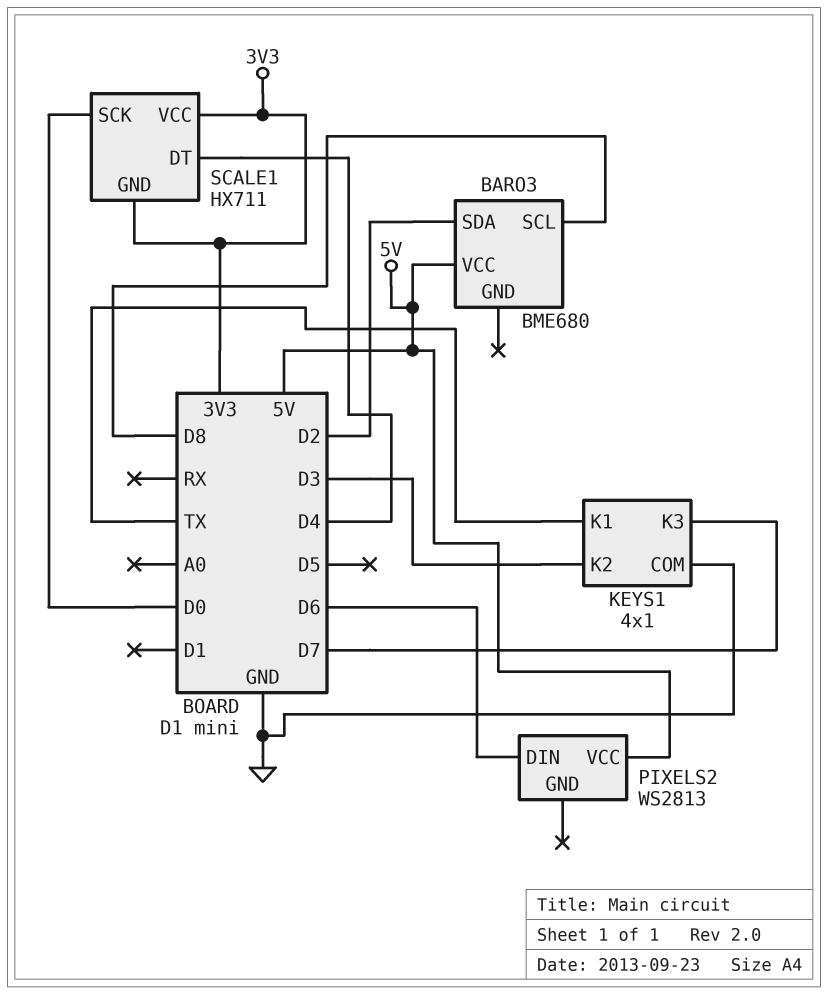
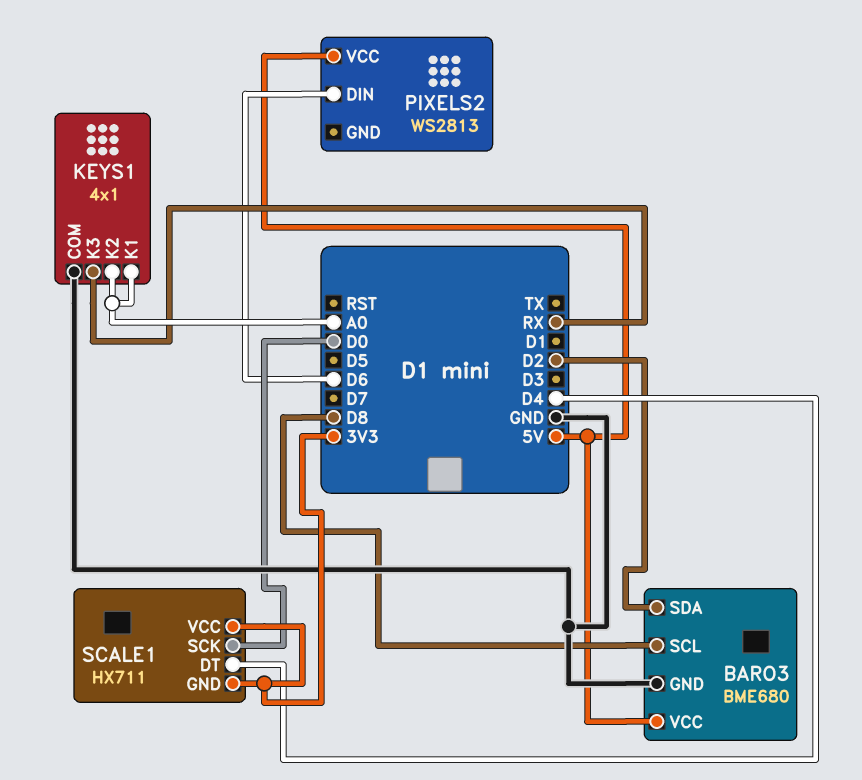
BARO3 pin GND: none -> GND
KEYS1 pin K1: TX -> A0
KEYS1 pin K2: D3 -> A0
KEYS1 pin K3: D7 -> RX

